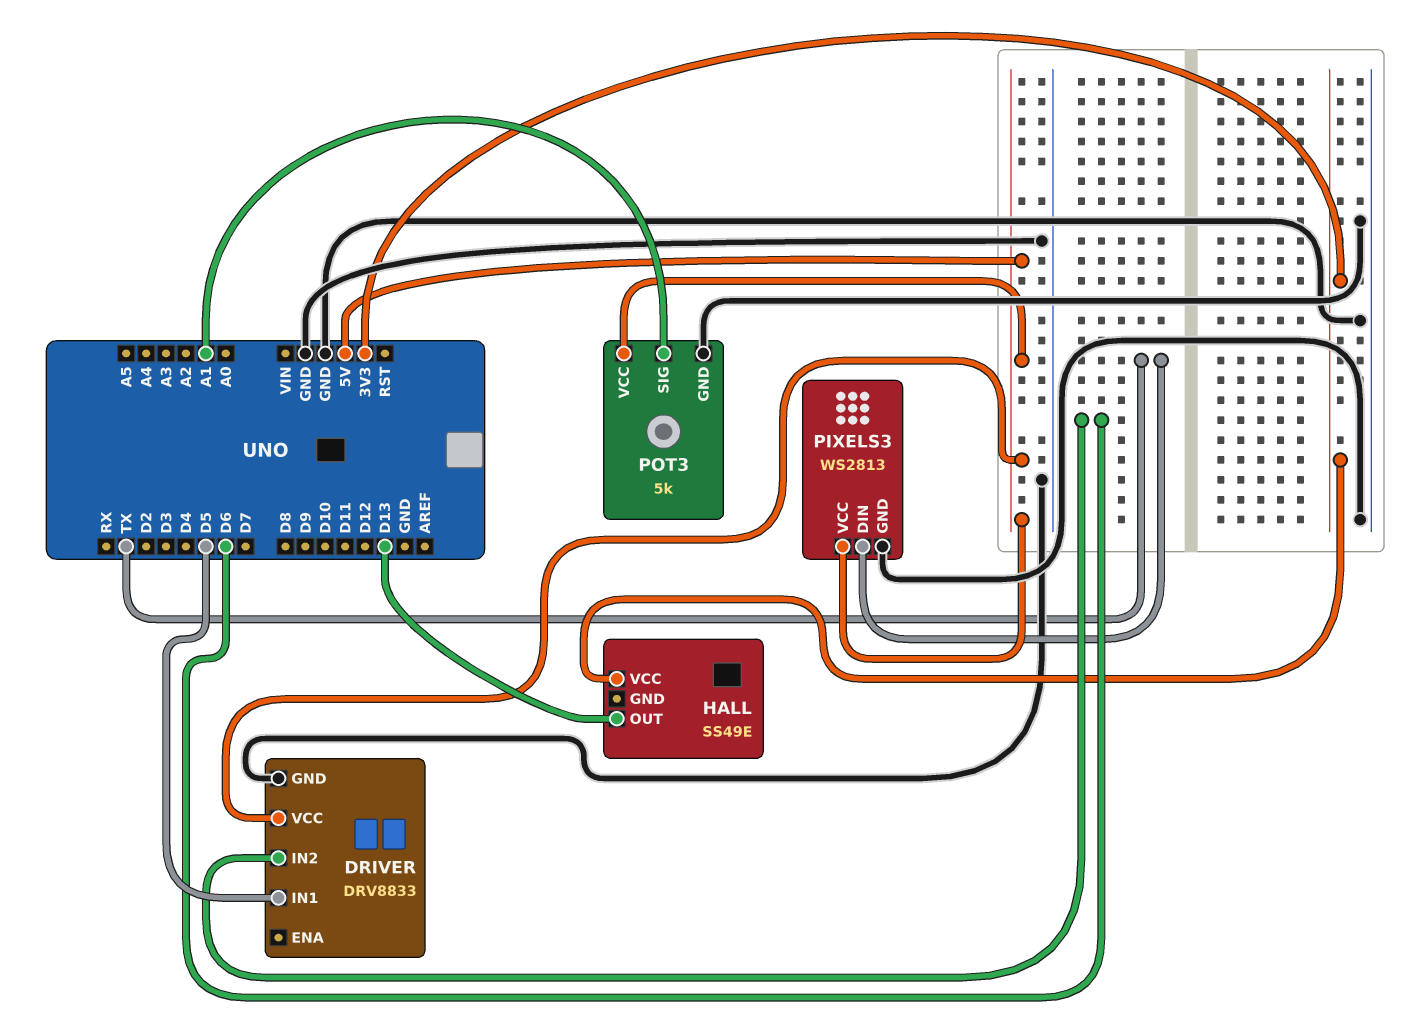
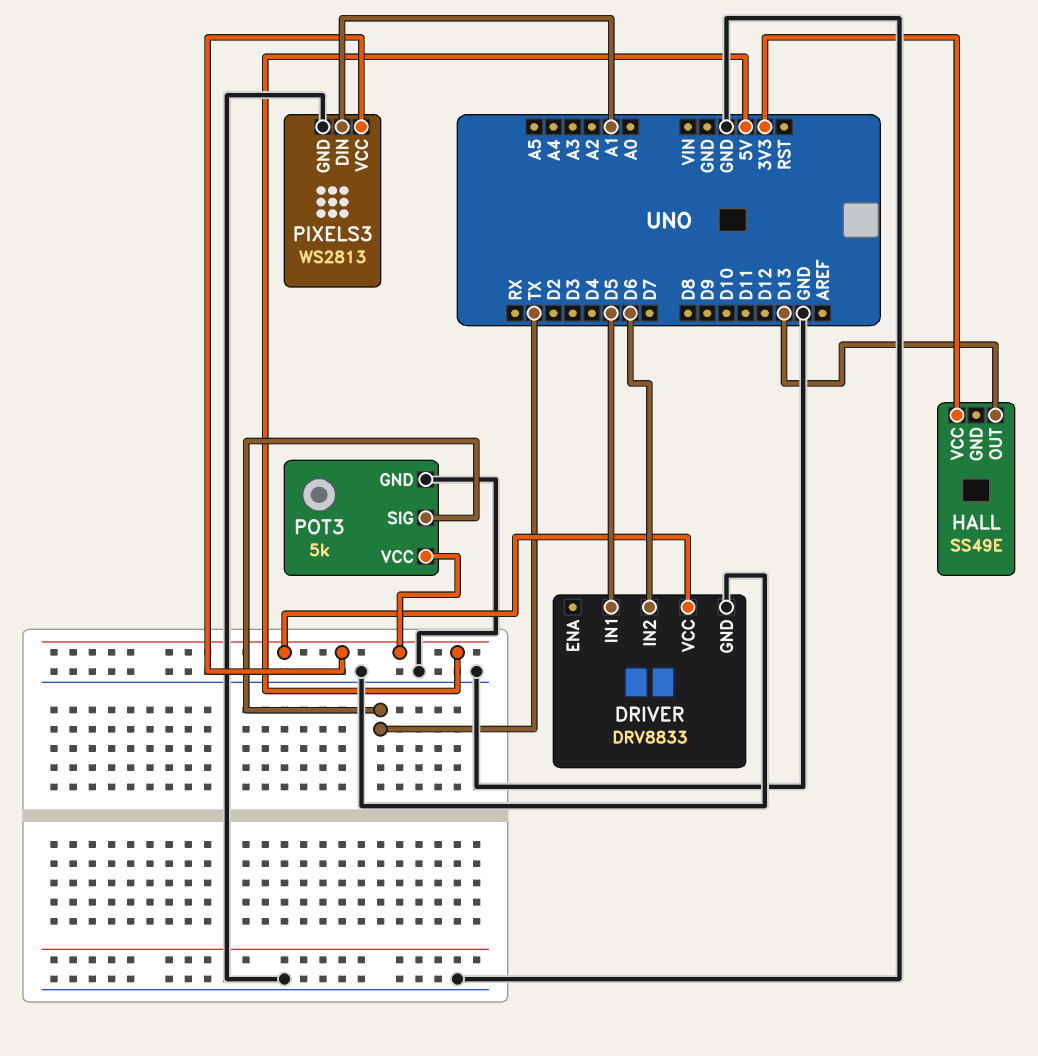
PIXELS3 pin DIN: TX -> A1
POT3 pin SIG: A1 -> TX

